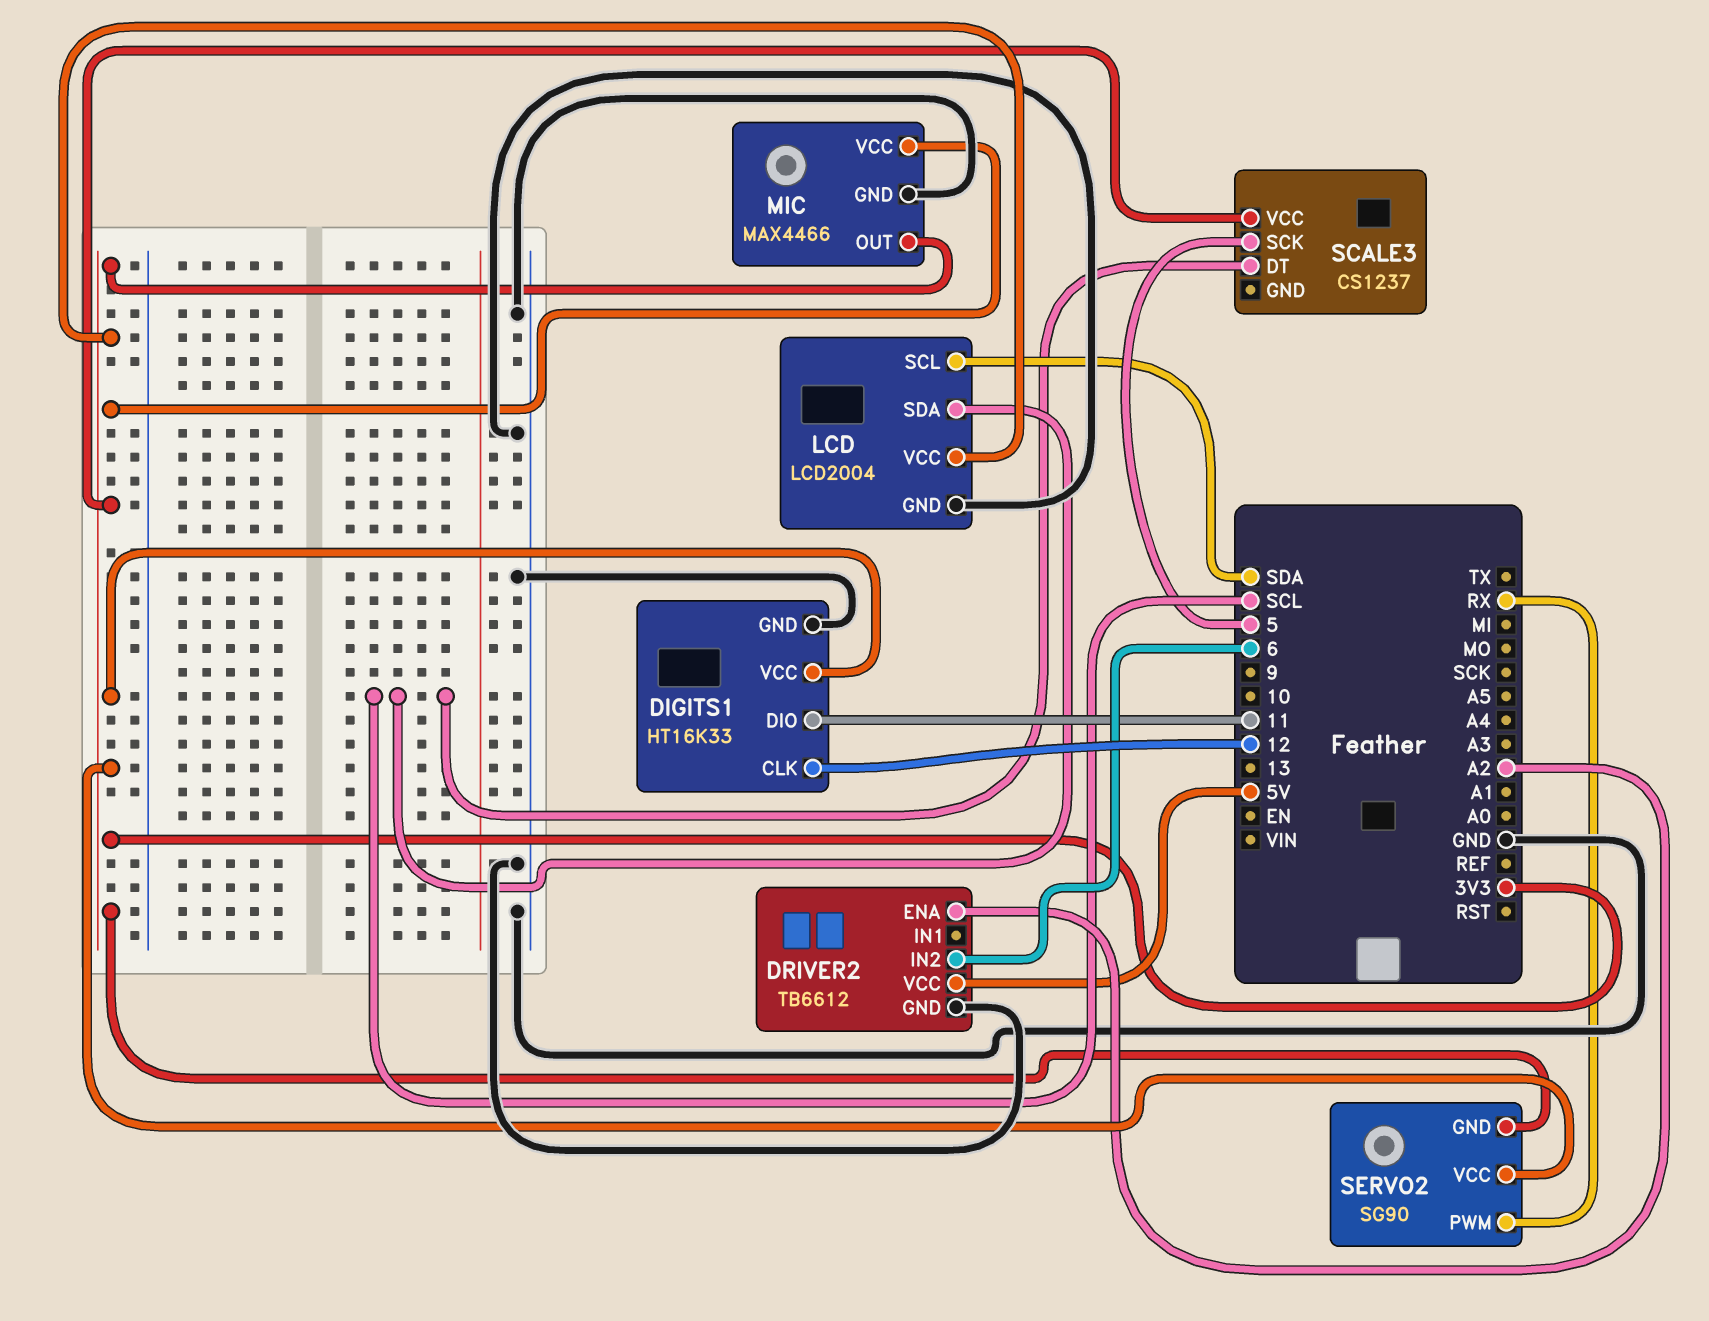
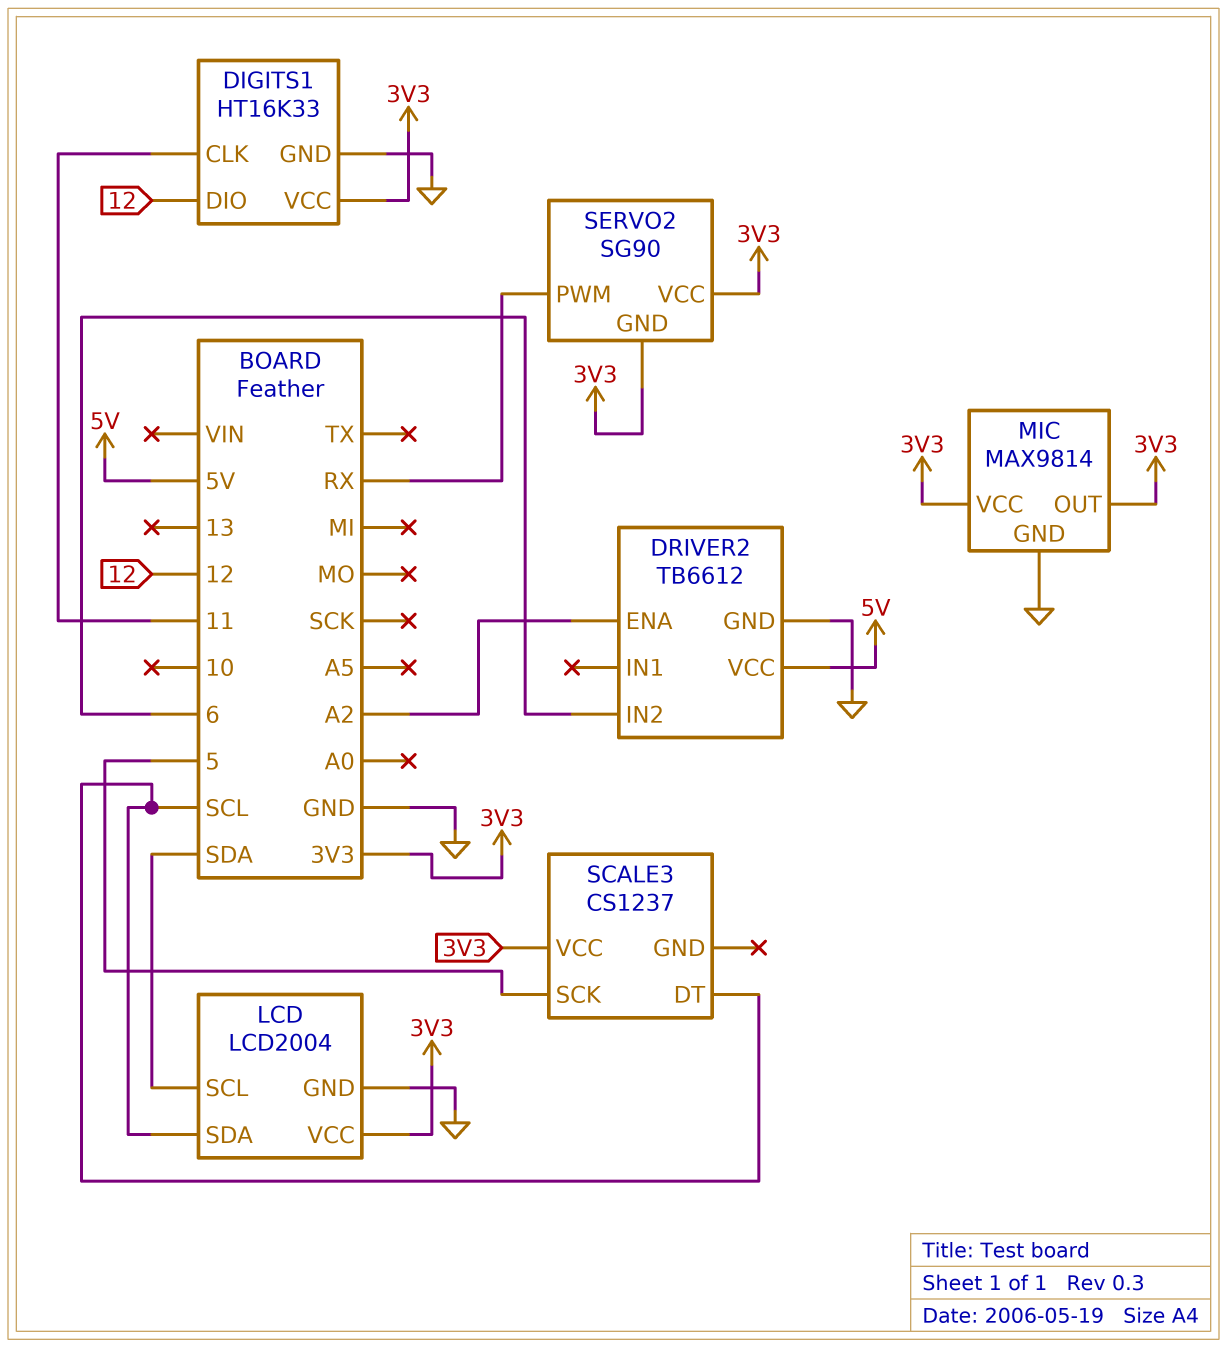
DIGITS1 pin CLK: 12 -> 11
DIGITS1 pin DIO: 11 -> 12
MIC: MAX4466 -> MAX9814

